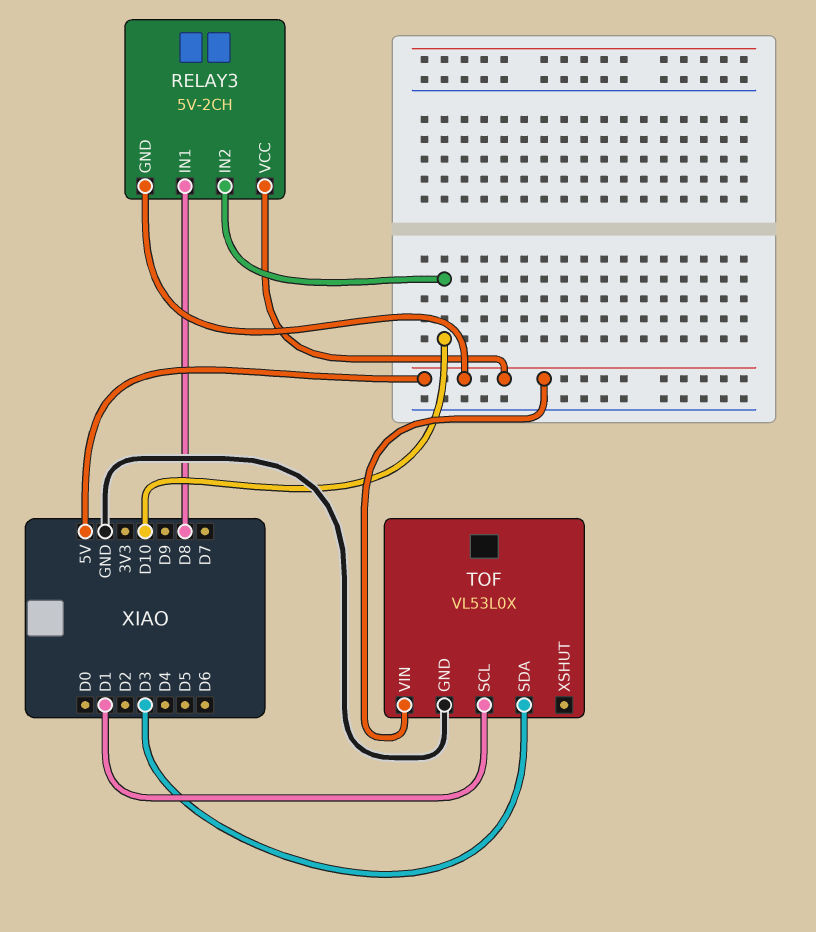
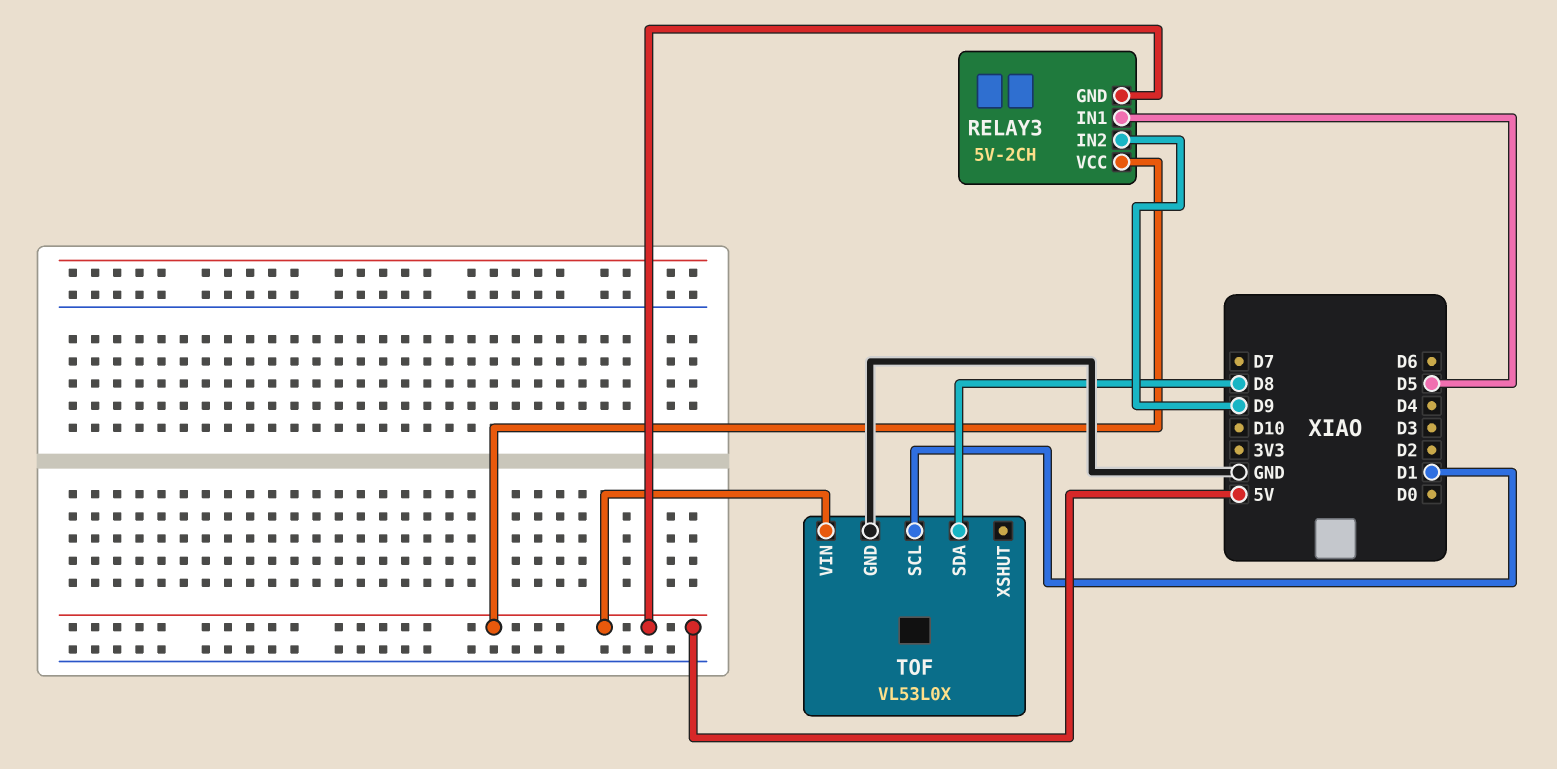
RELAY3 pin IN1: D8 -> D5
RELAY3 pin IN2: D10 -> D9
TOF pin SDA: D3 -> D8

